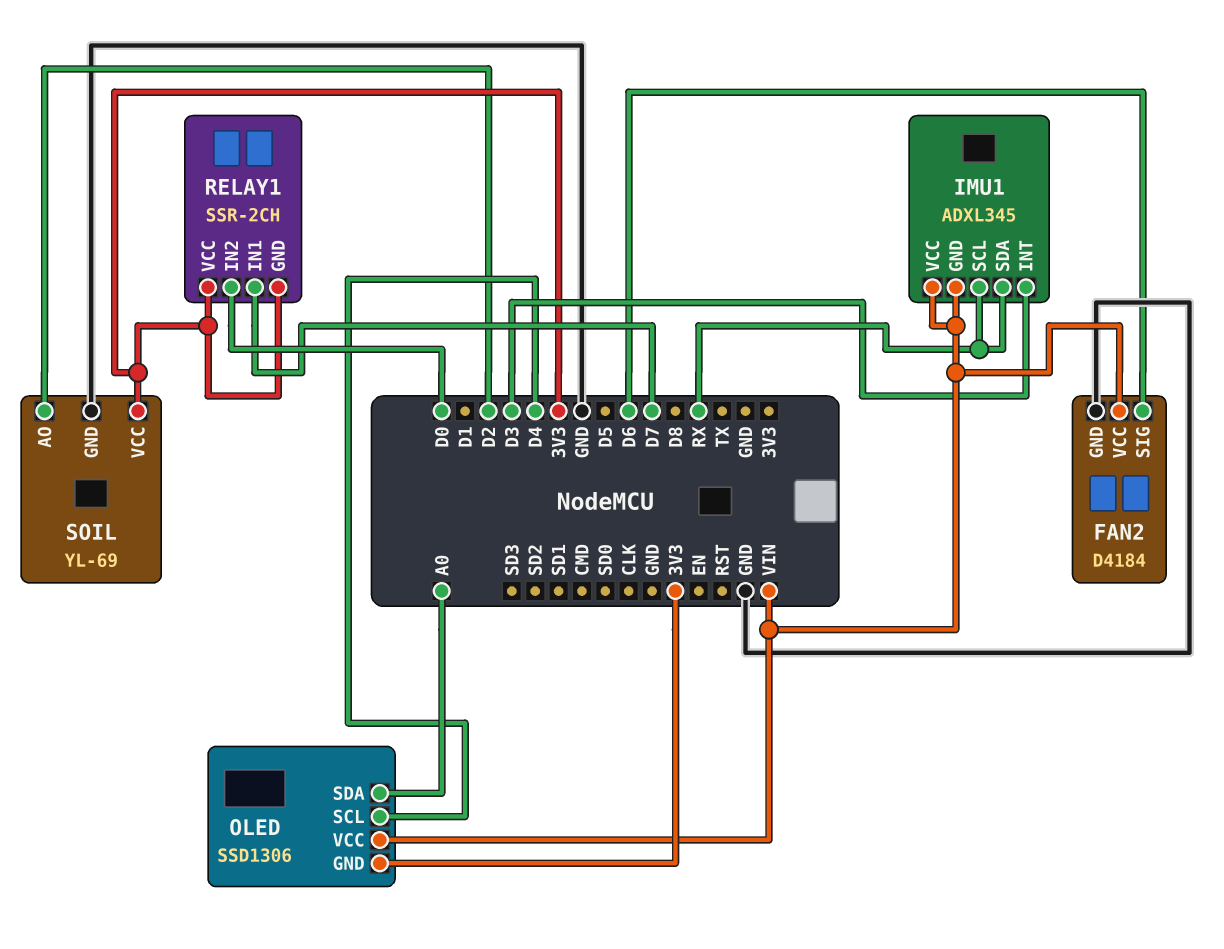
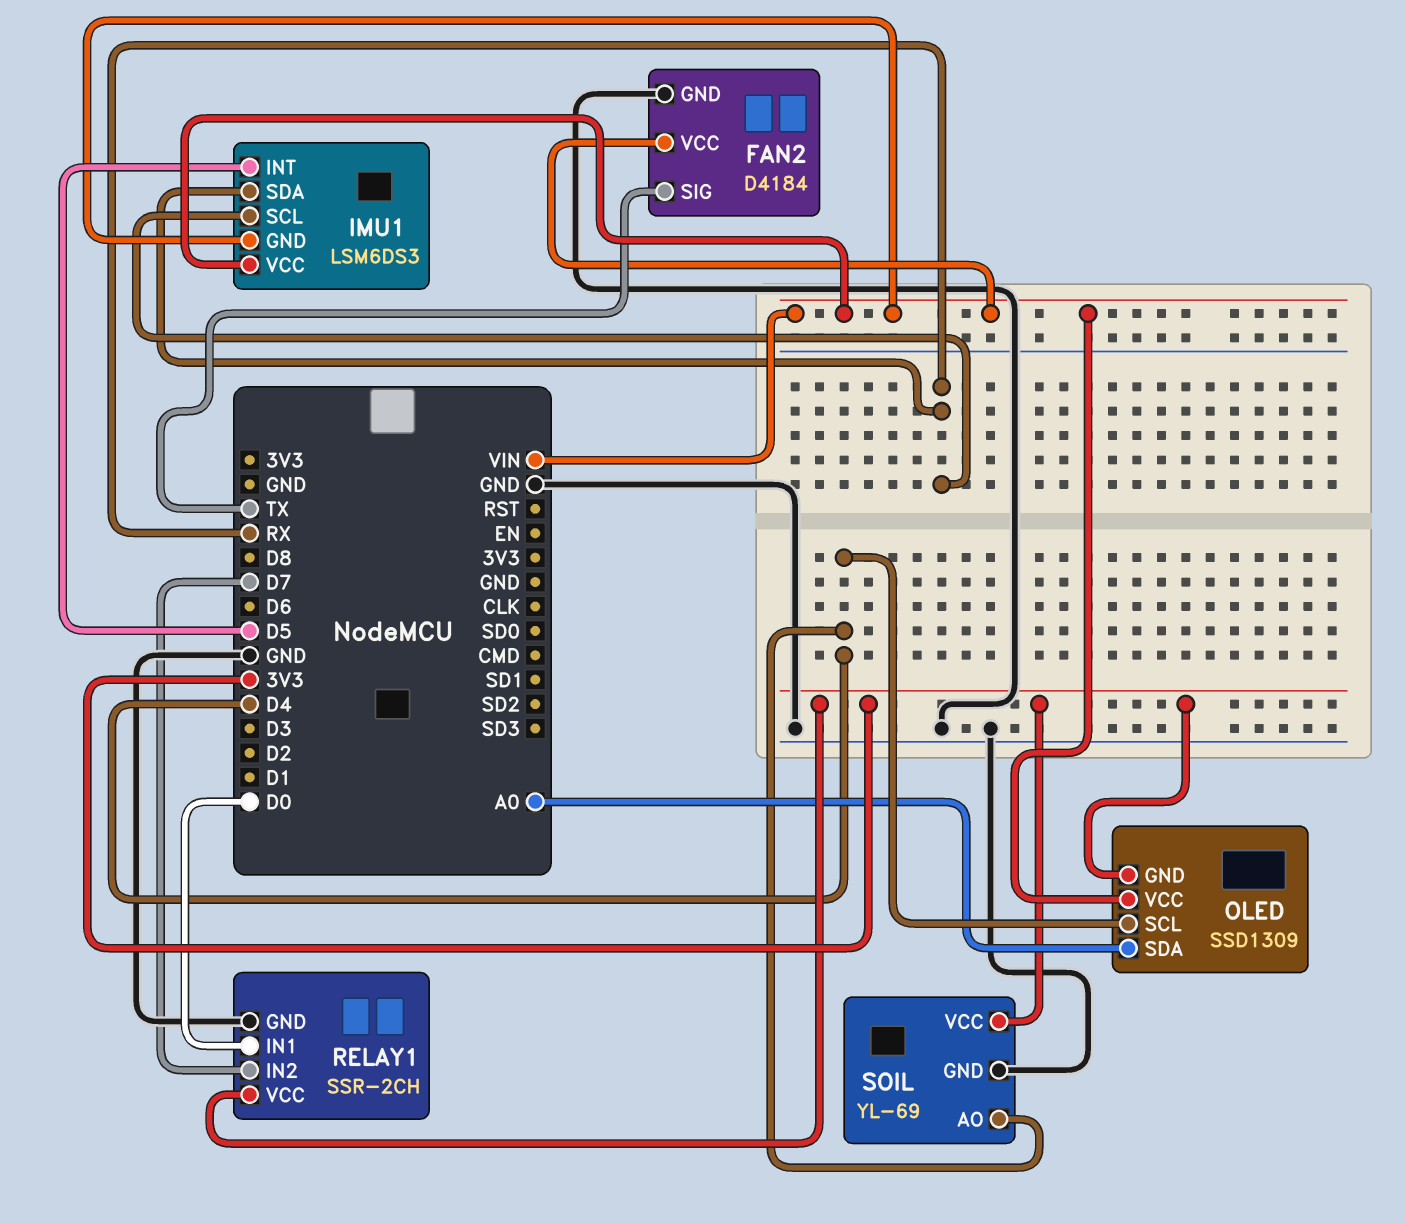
FAN2 pin SIG: D6 -> TX
IMU1: ADXL345 -> LSM6DS3
IMU1 pin INT: D3 -> D5
OLED: SSD1306 -> SSD1309
RELAY1 pin GND: 3V3 -> GND
RELAY1 pin IN1: D7 -> D0
RELAY1 pin IN2: D0 -> D7
SOIL pin AO: D2 -> D4

